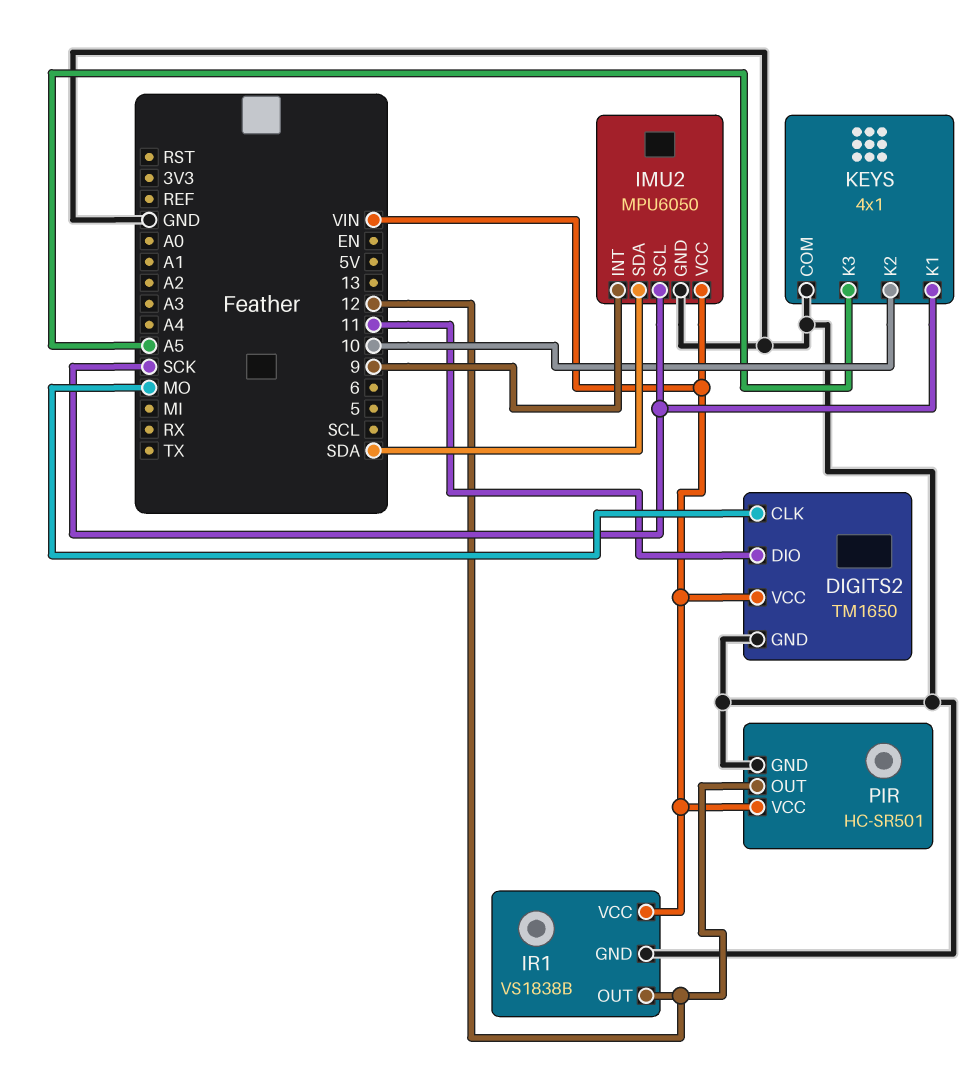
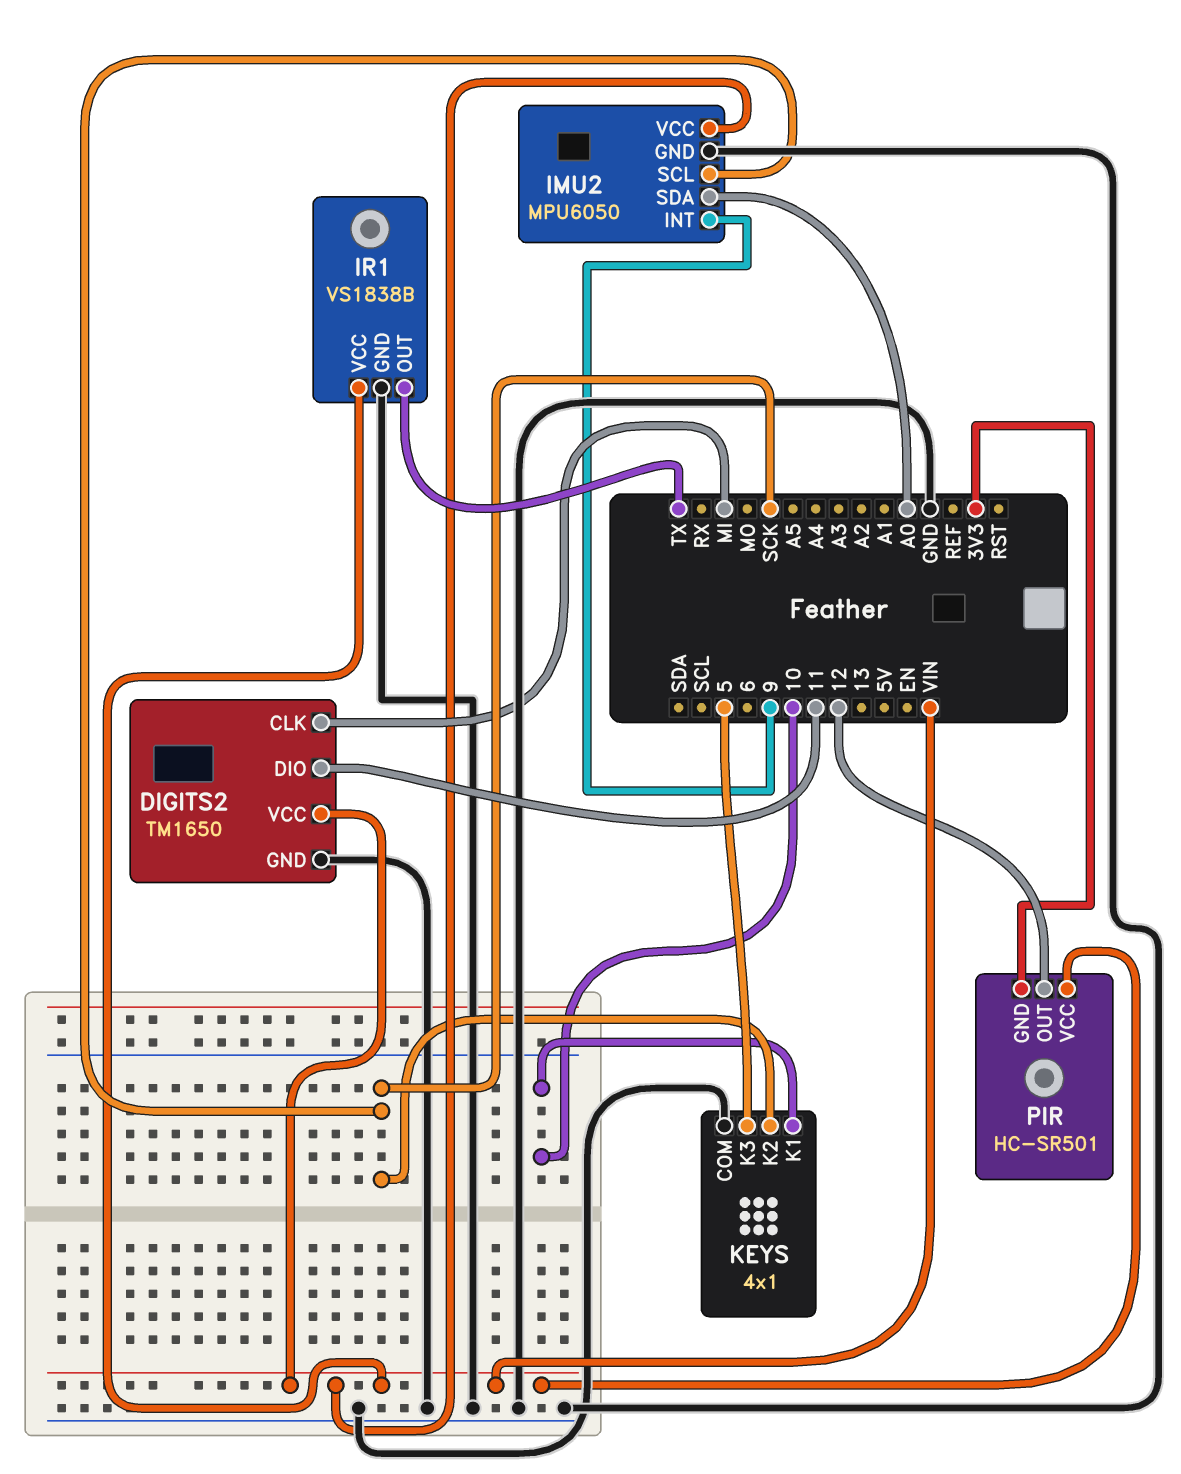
DIGITS2 pin CLK: MO -> MI
IMU2 pin SDA: SDA -> A0
IR1 pin OUT: 12 -> TX
KEYS pin K1: SCK -> 10
KEYS pin K2: 10 -> SCK
KEYS pin K3: A5 -> 5
PIR pin GND: GND -> 3V3

